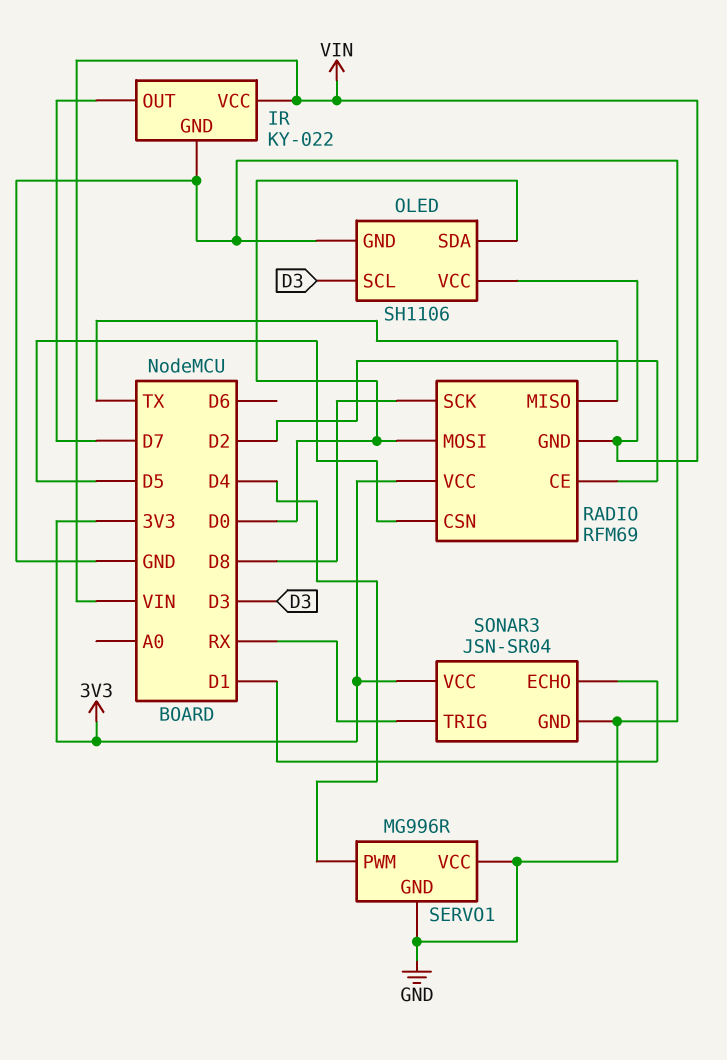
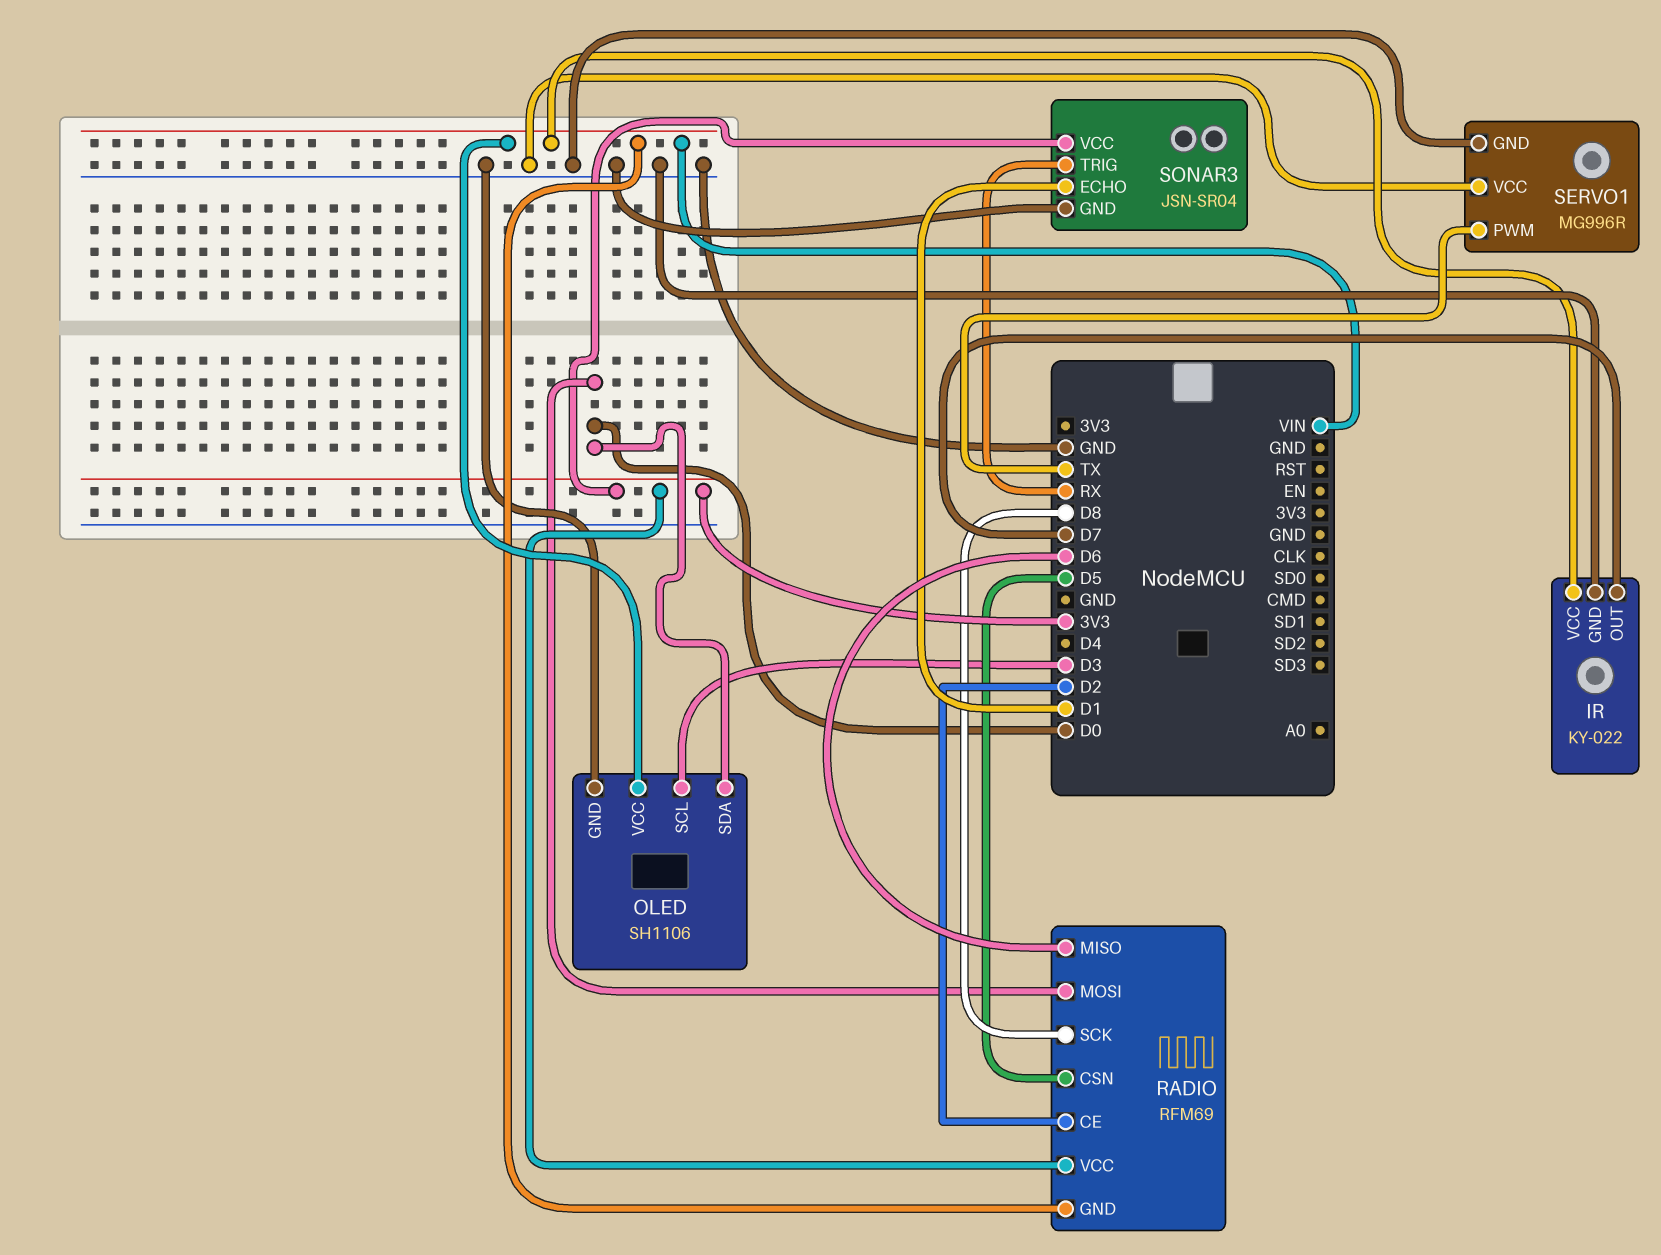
RADIO pin MISO: TX -> D6
SERVO1 pin PWM: D4 -> TX

